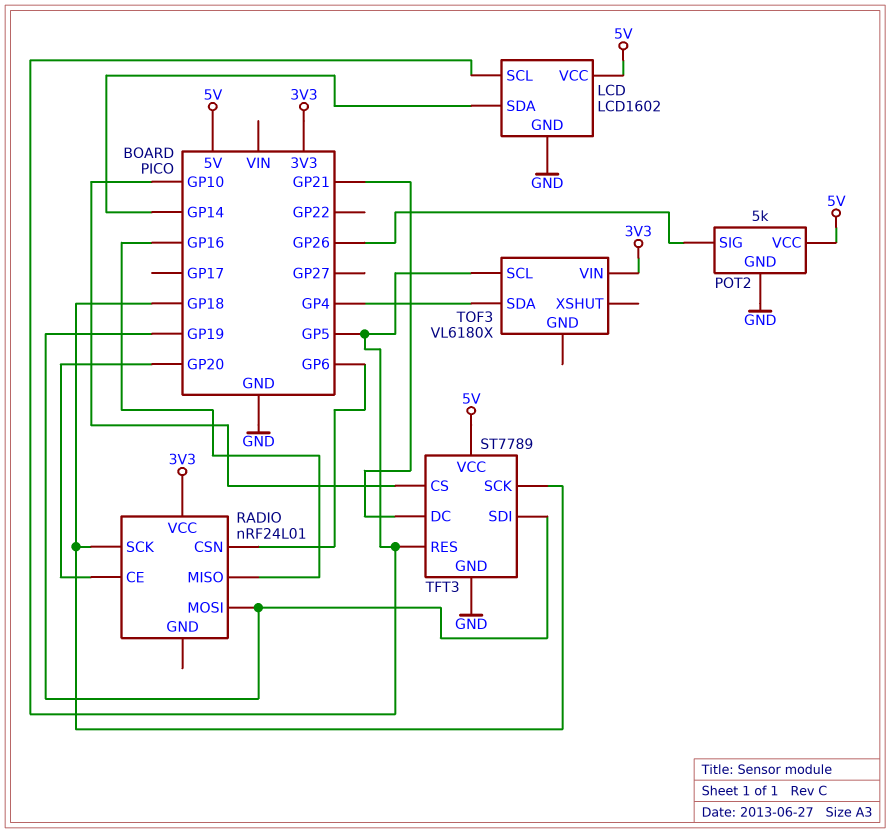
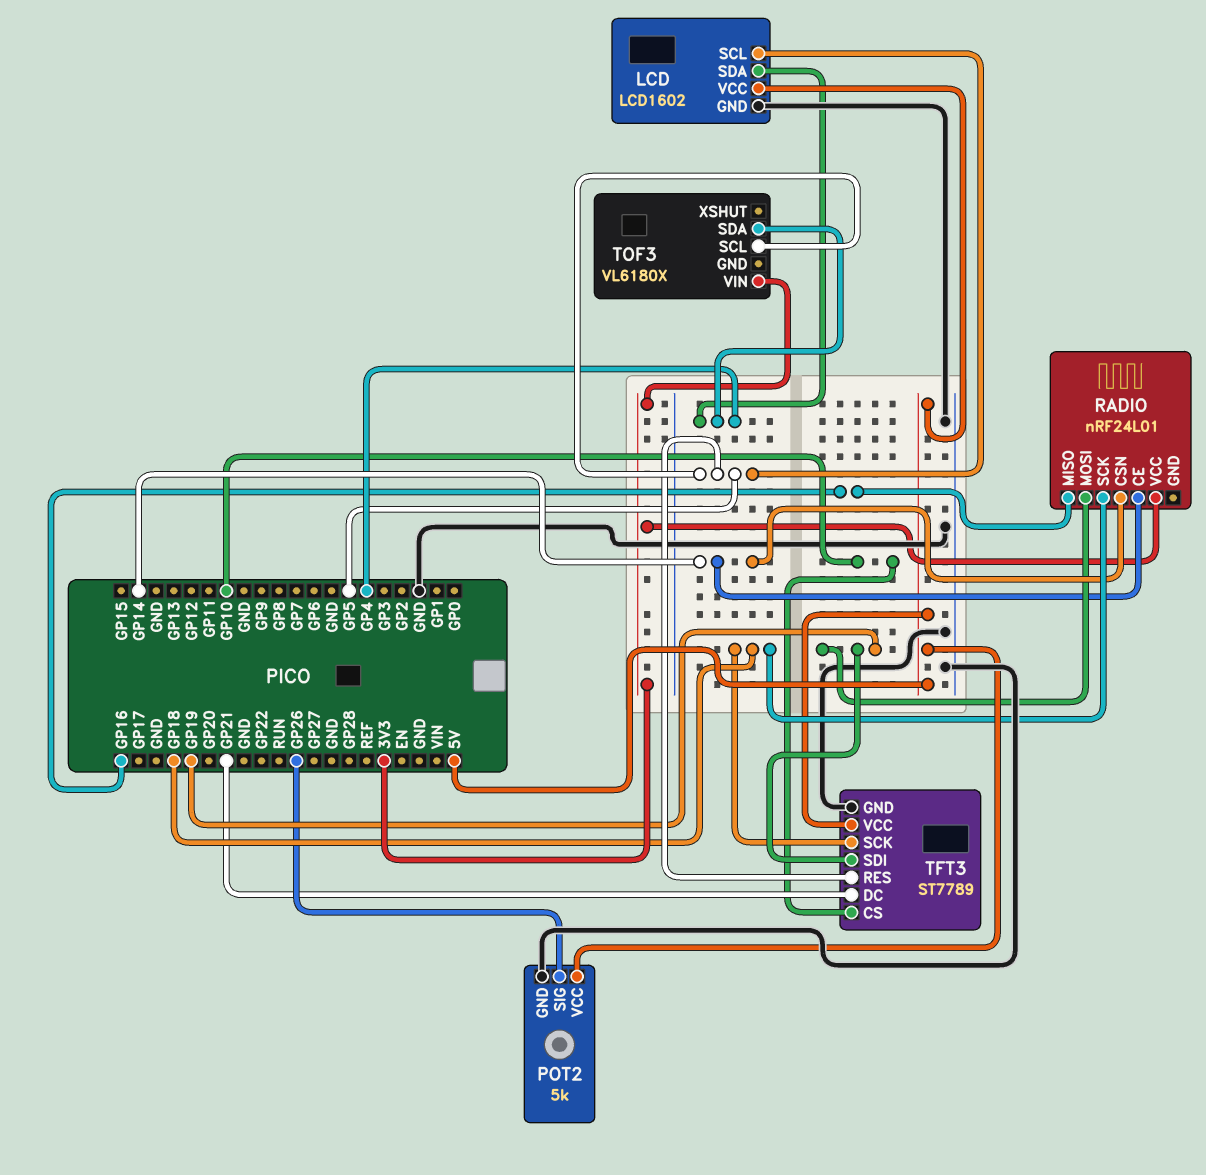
LCD pin SDA: GP14 -> GP4
RADIO pin CE: GP20 -> GP14
RADIO pin CSN: GP6 -> GP14

